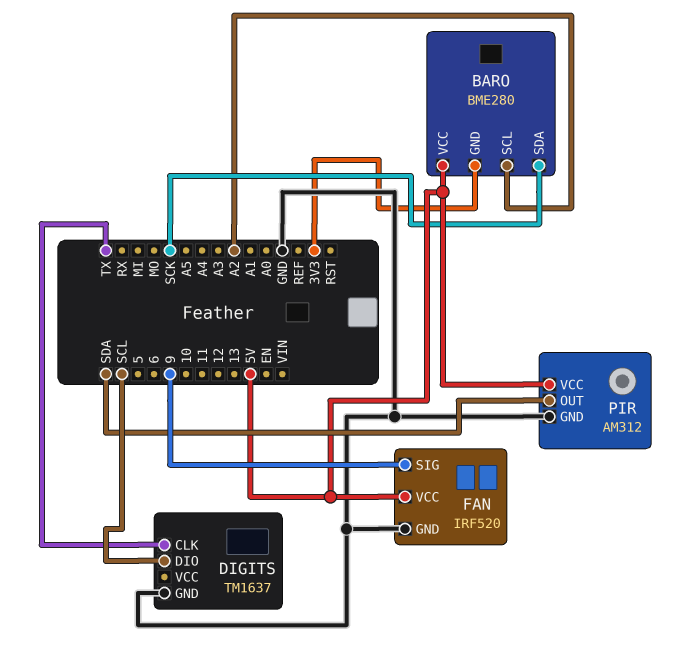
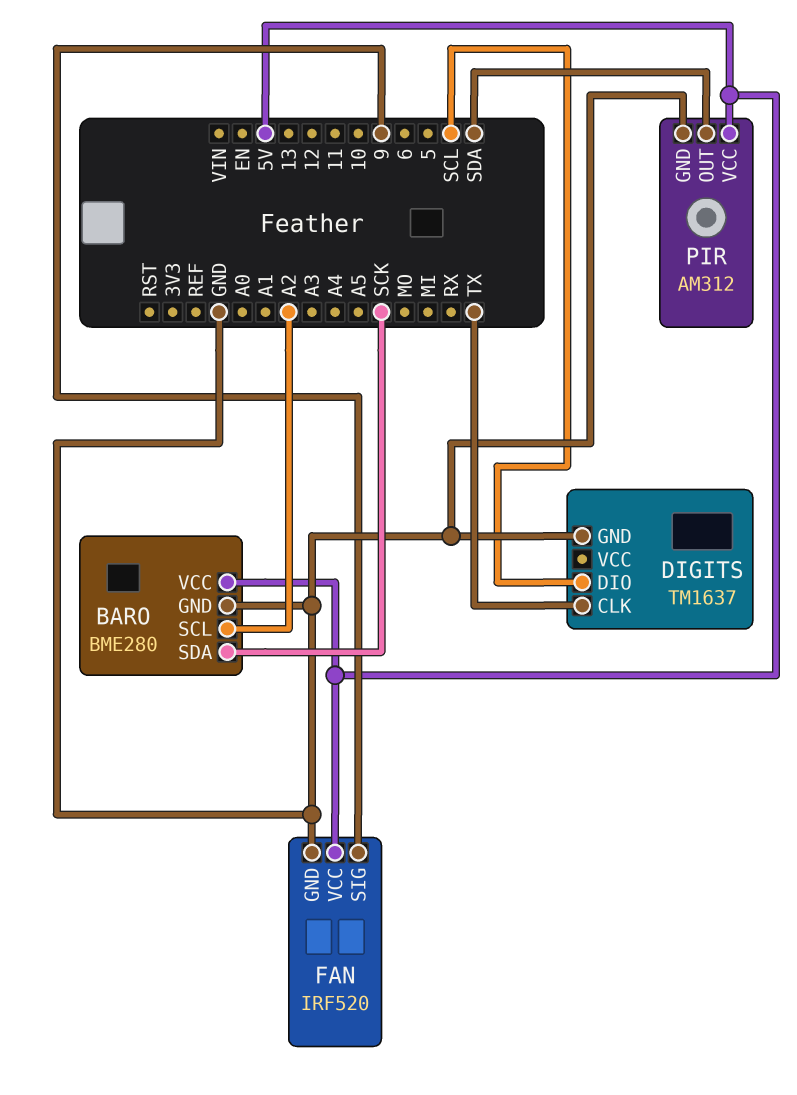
BARO pin GND: 3V3 -> GND

